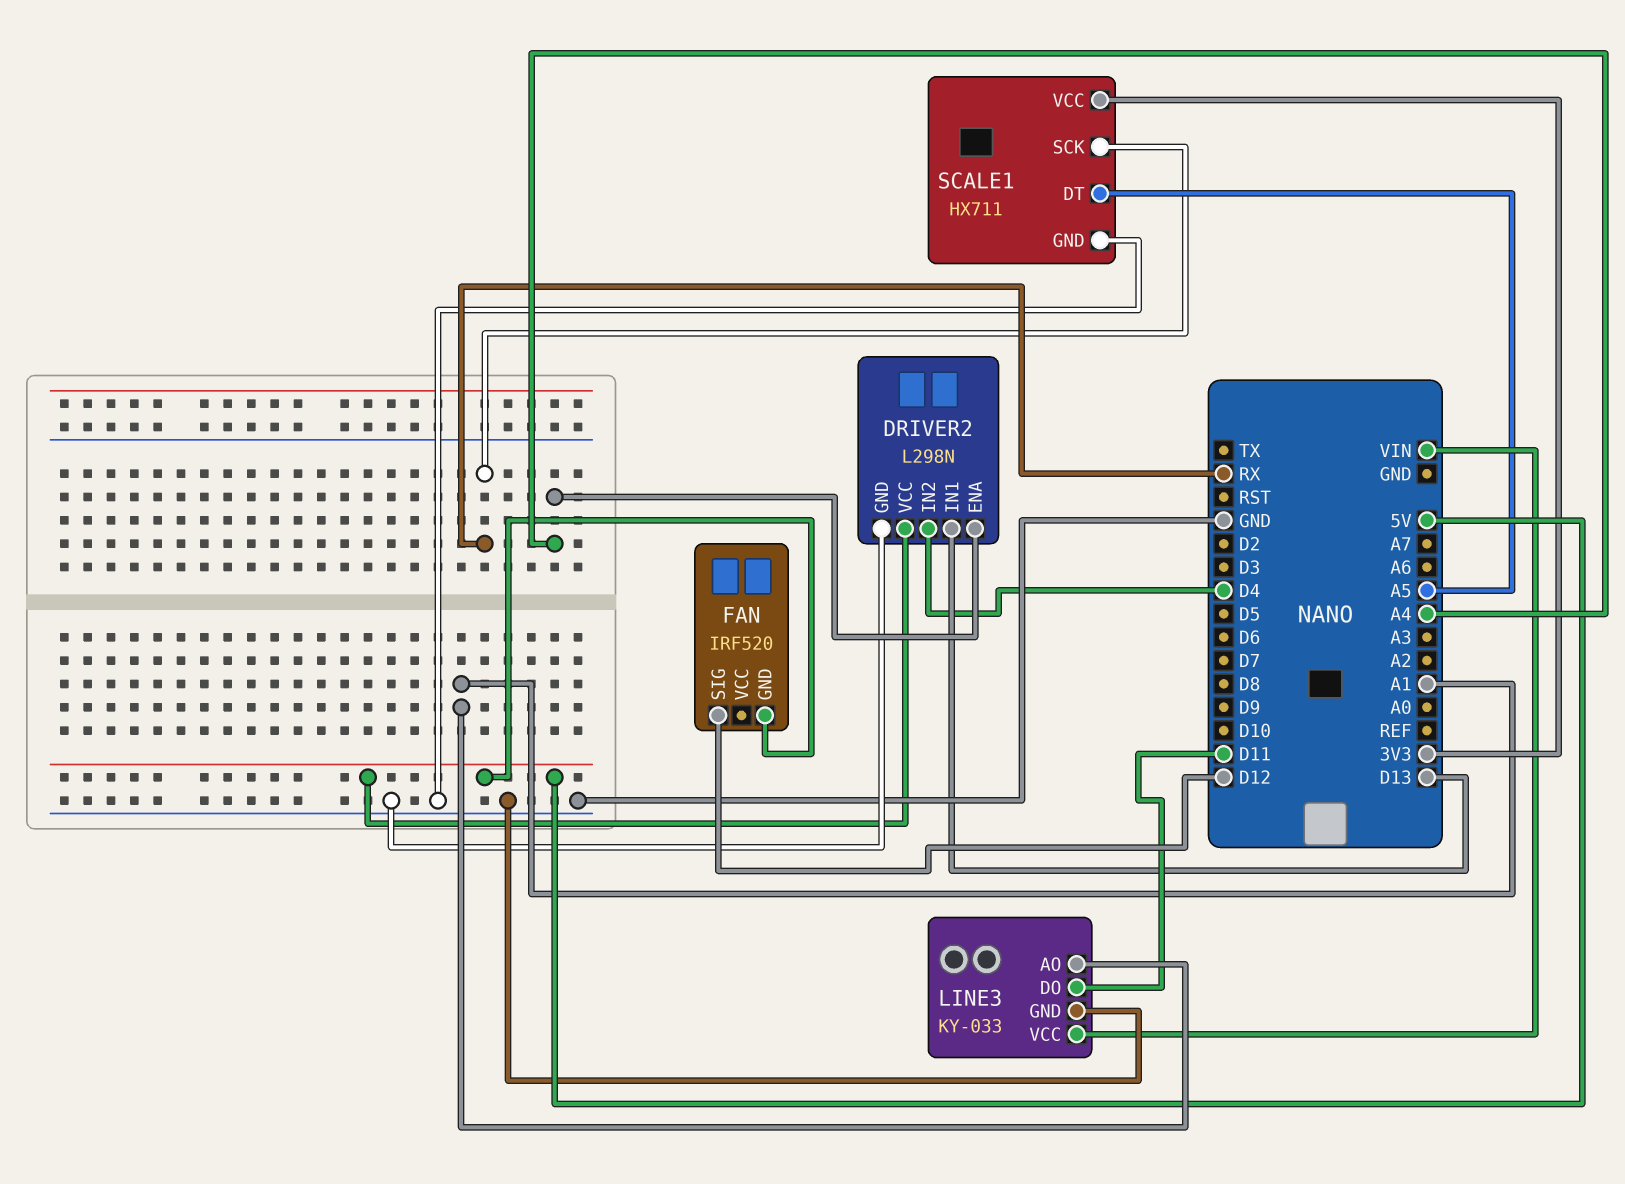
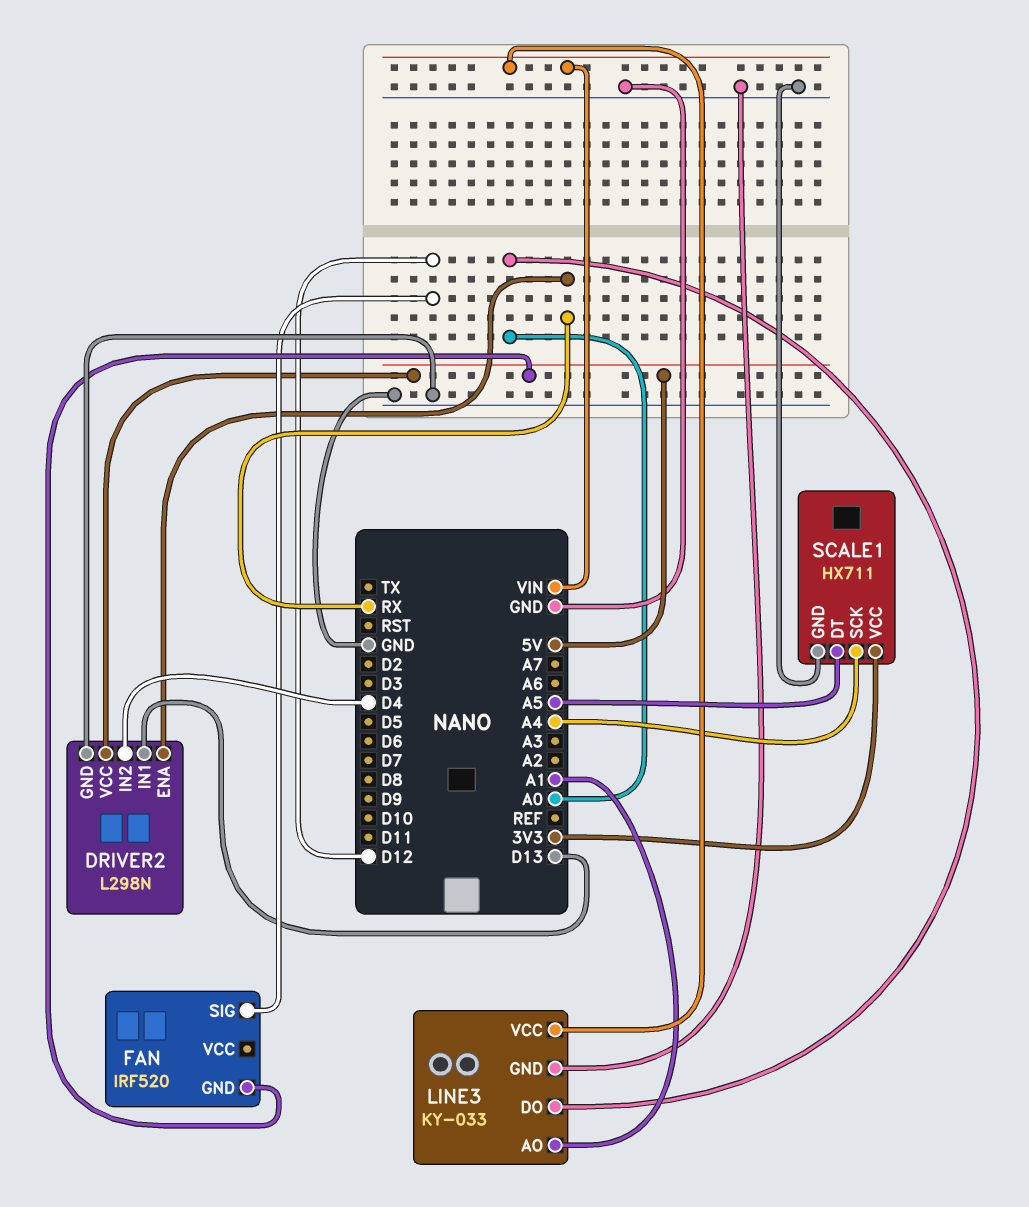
DRIVER2 pin ENA: A4 -> RX
LINE3 pin DO: D11 -> A0
SCALE1 pin SCK: RX -> A4

